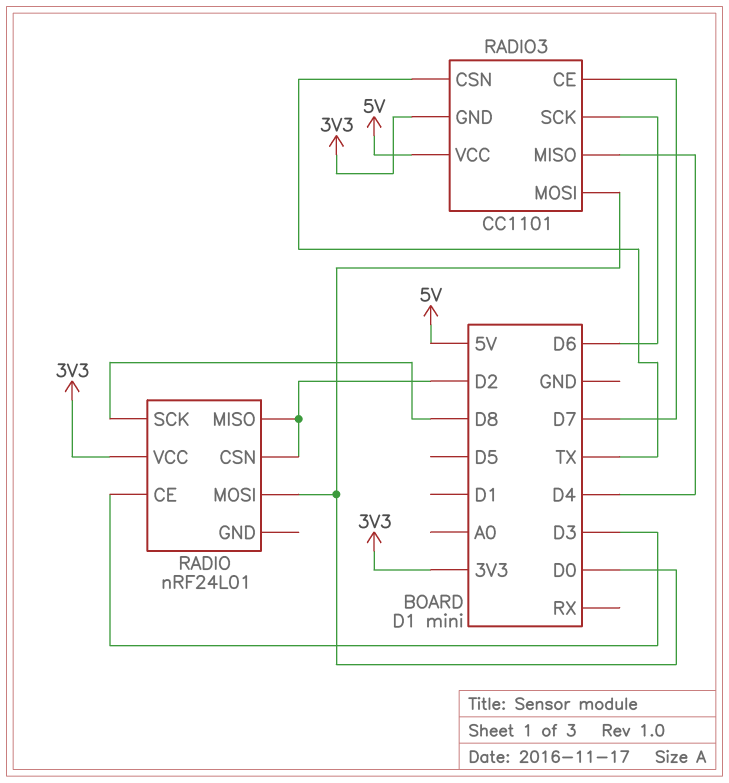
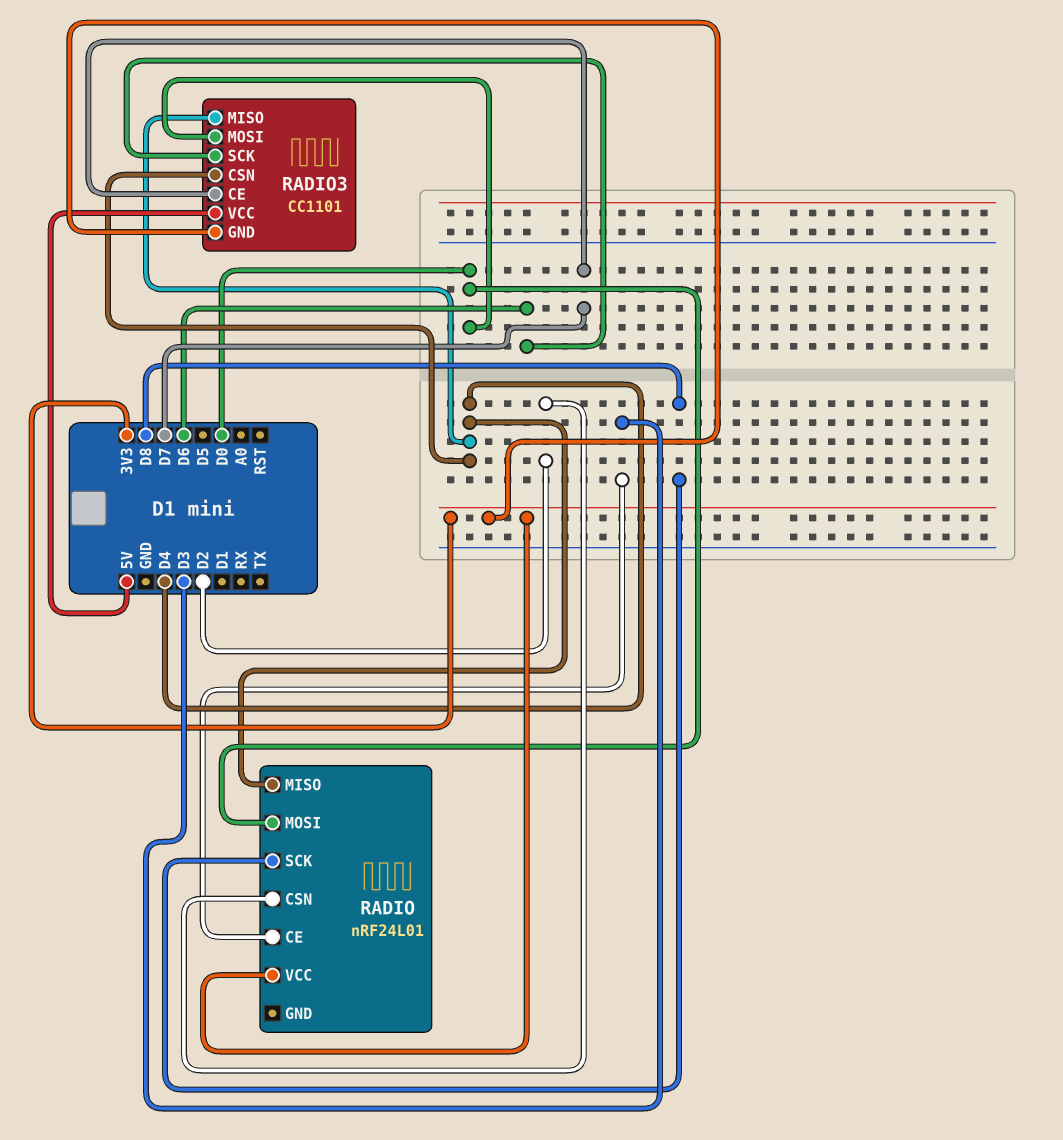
RADIO pin MISO: D2 -> D4
RADIO3 pin CSN: TX -> D4

